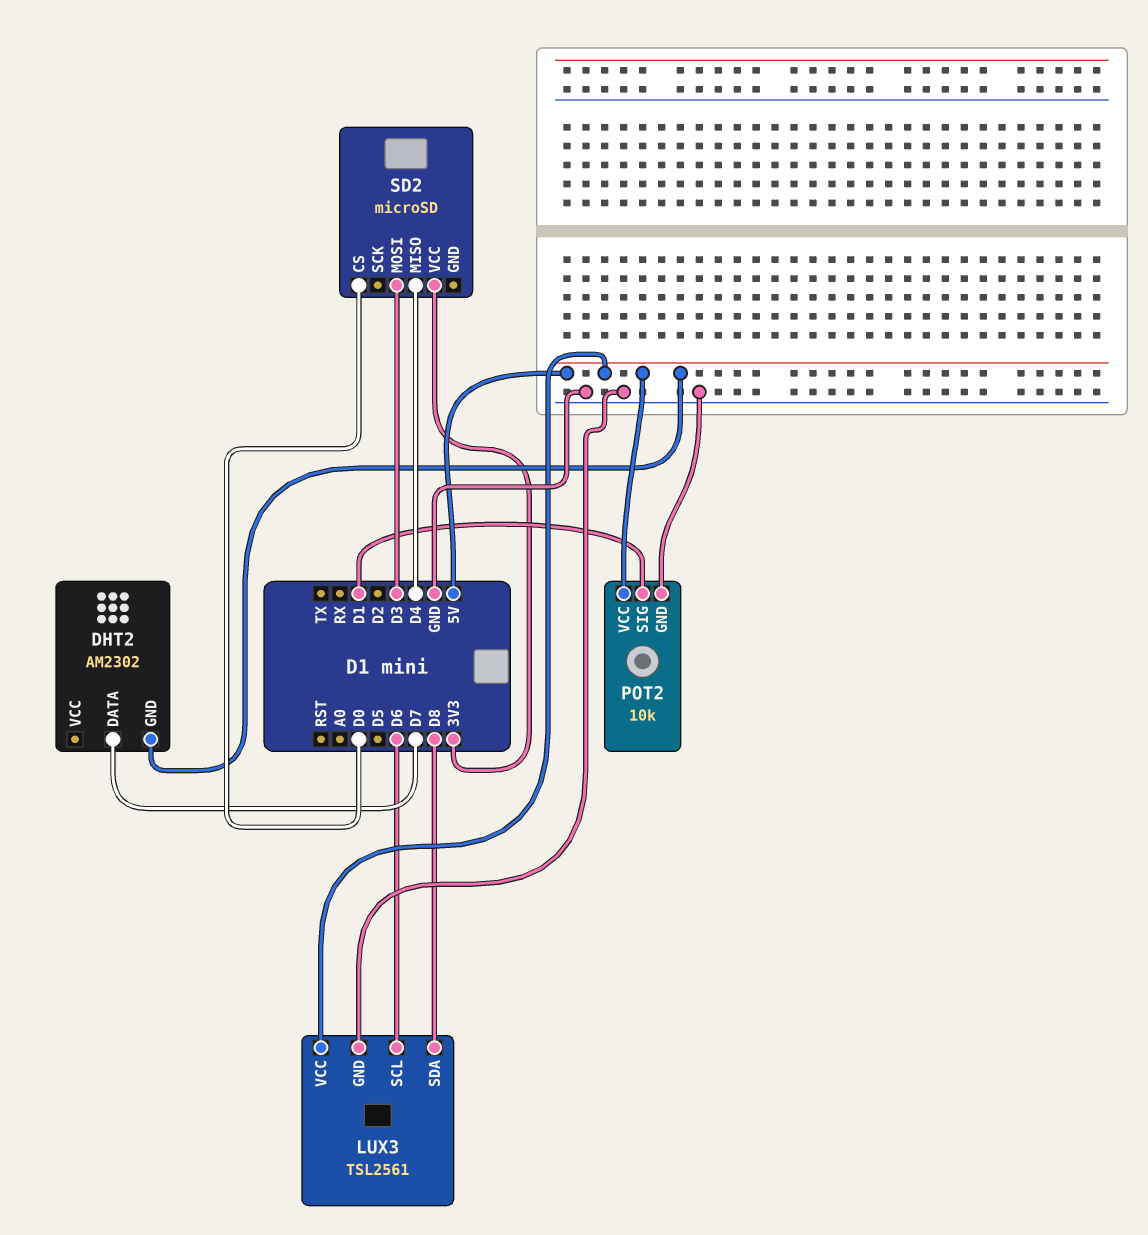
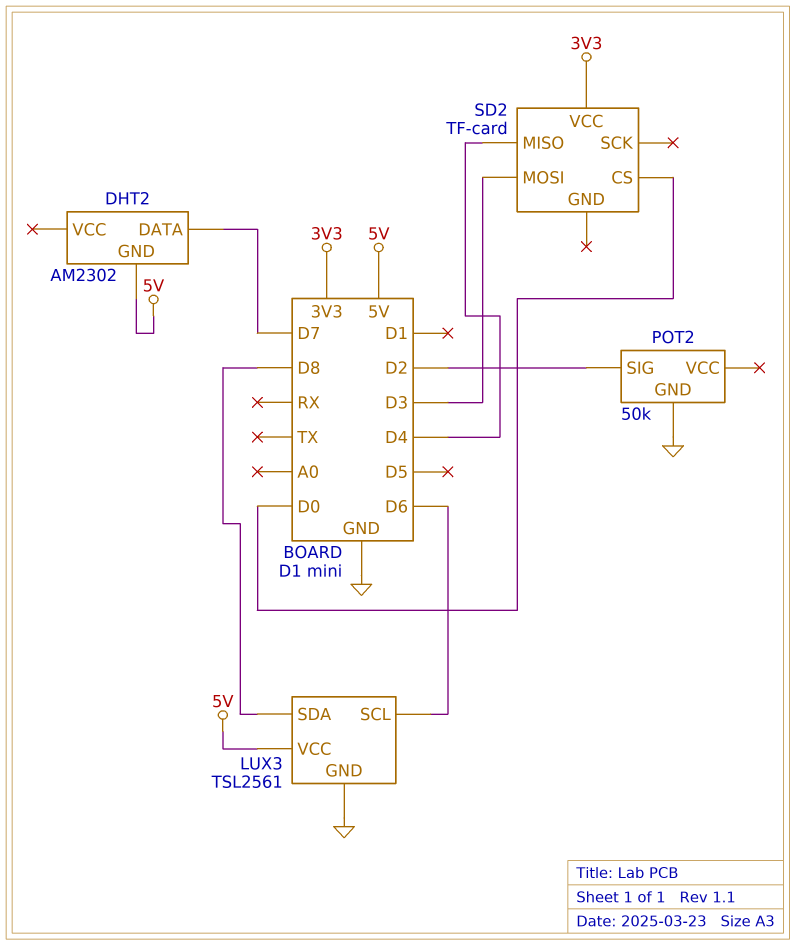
POT2: 10k -> 50k
POT2 pin SIG: D1 -> D2
POT2 pin VCC: 5V -> none
SD2: microSD -> TF-card

